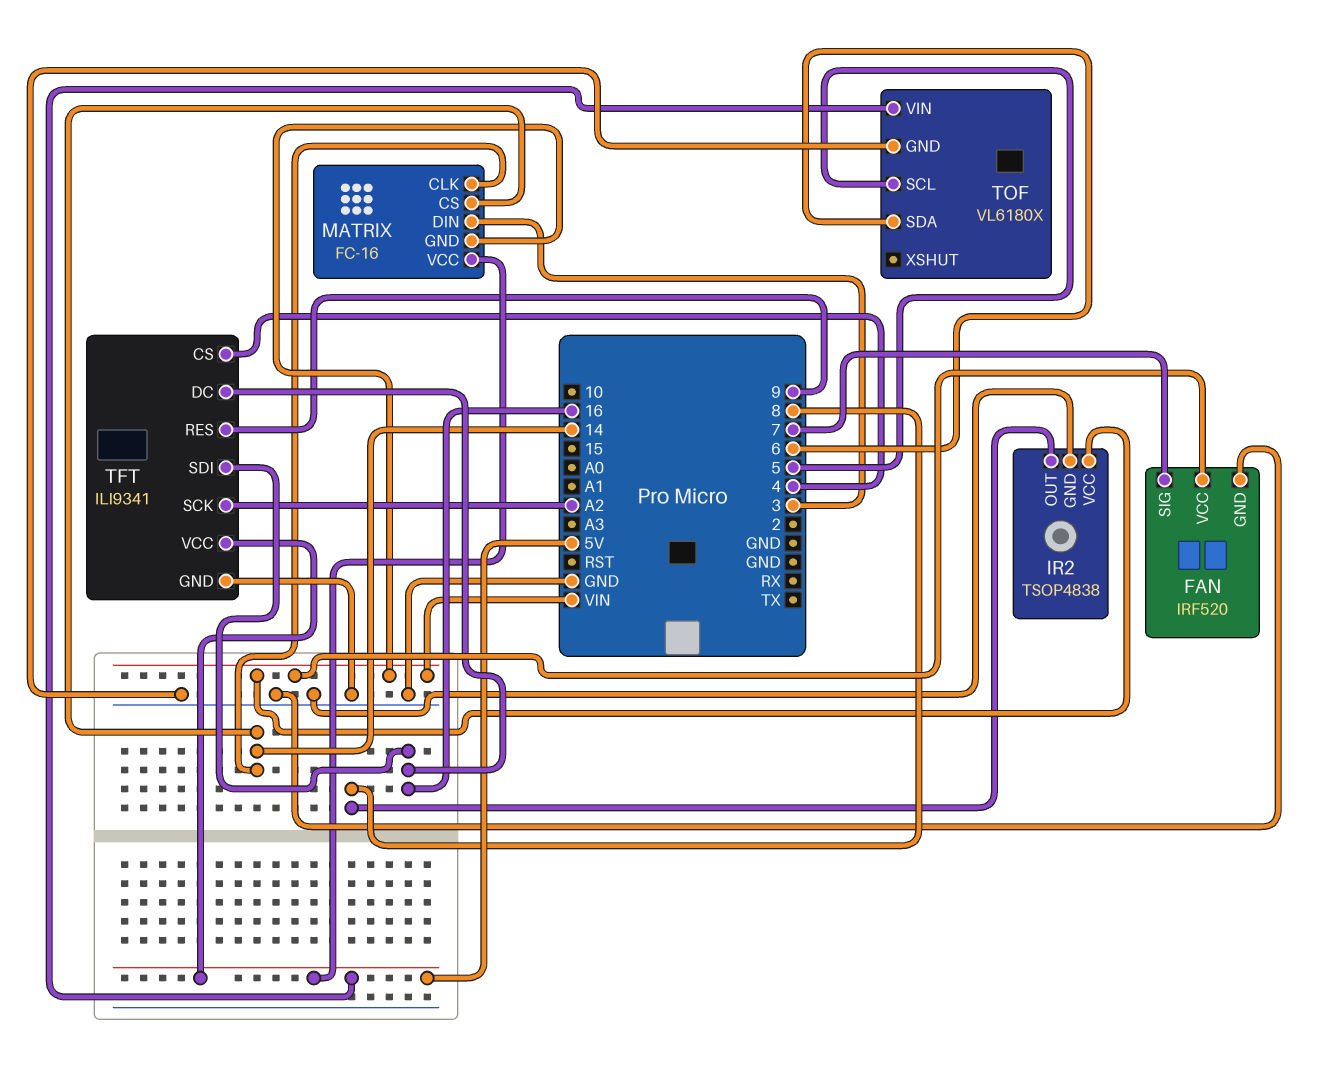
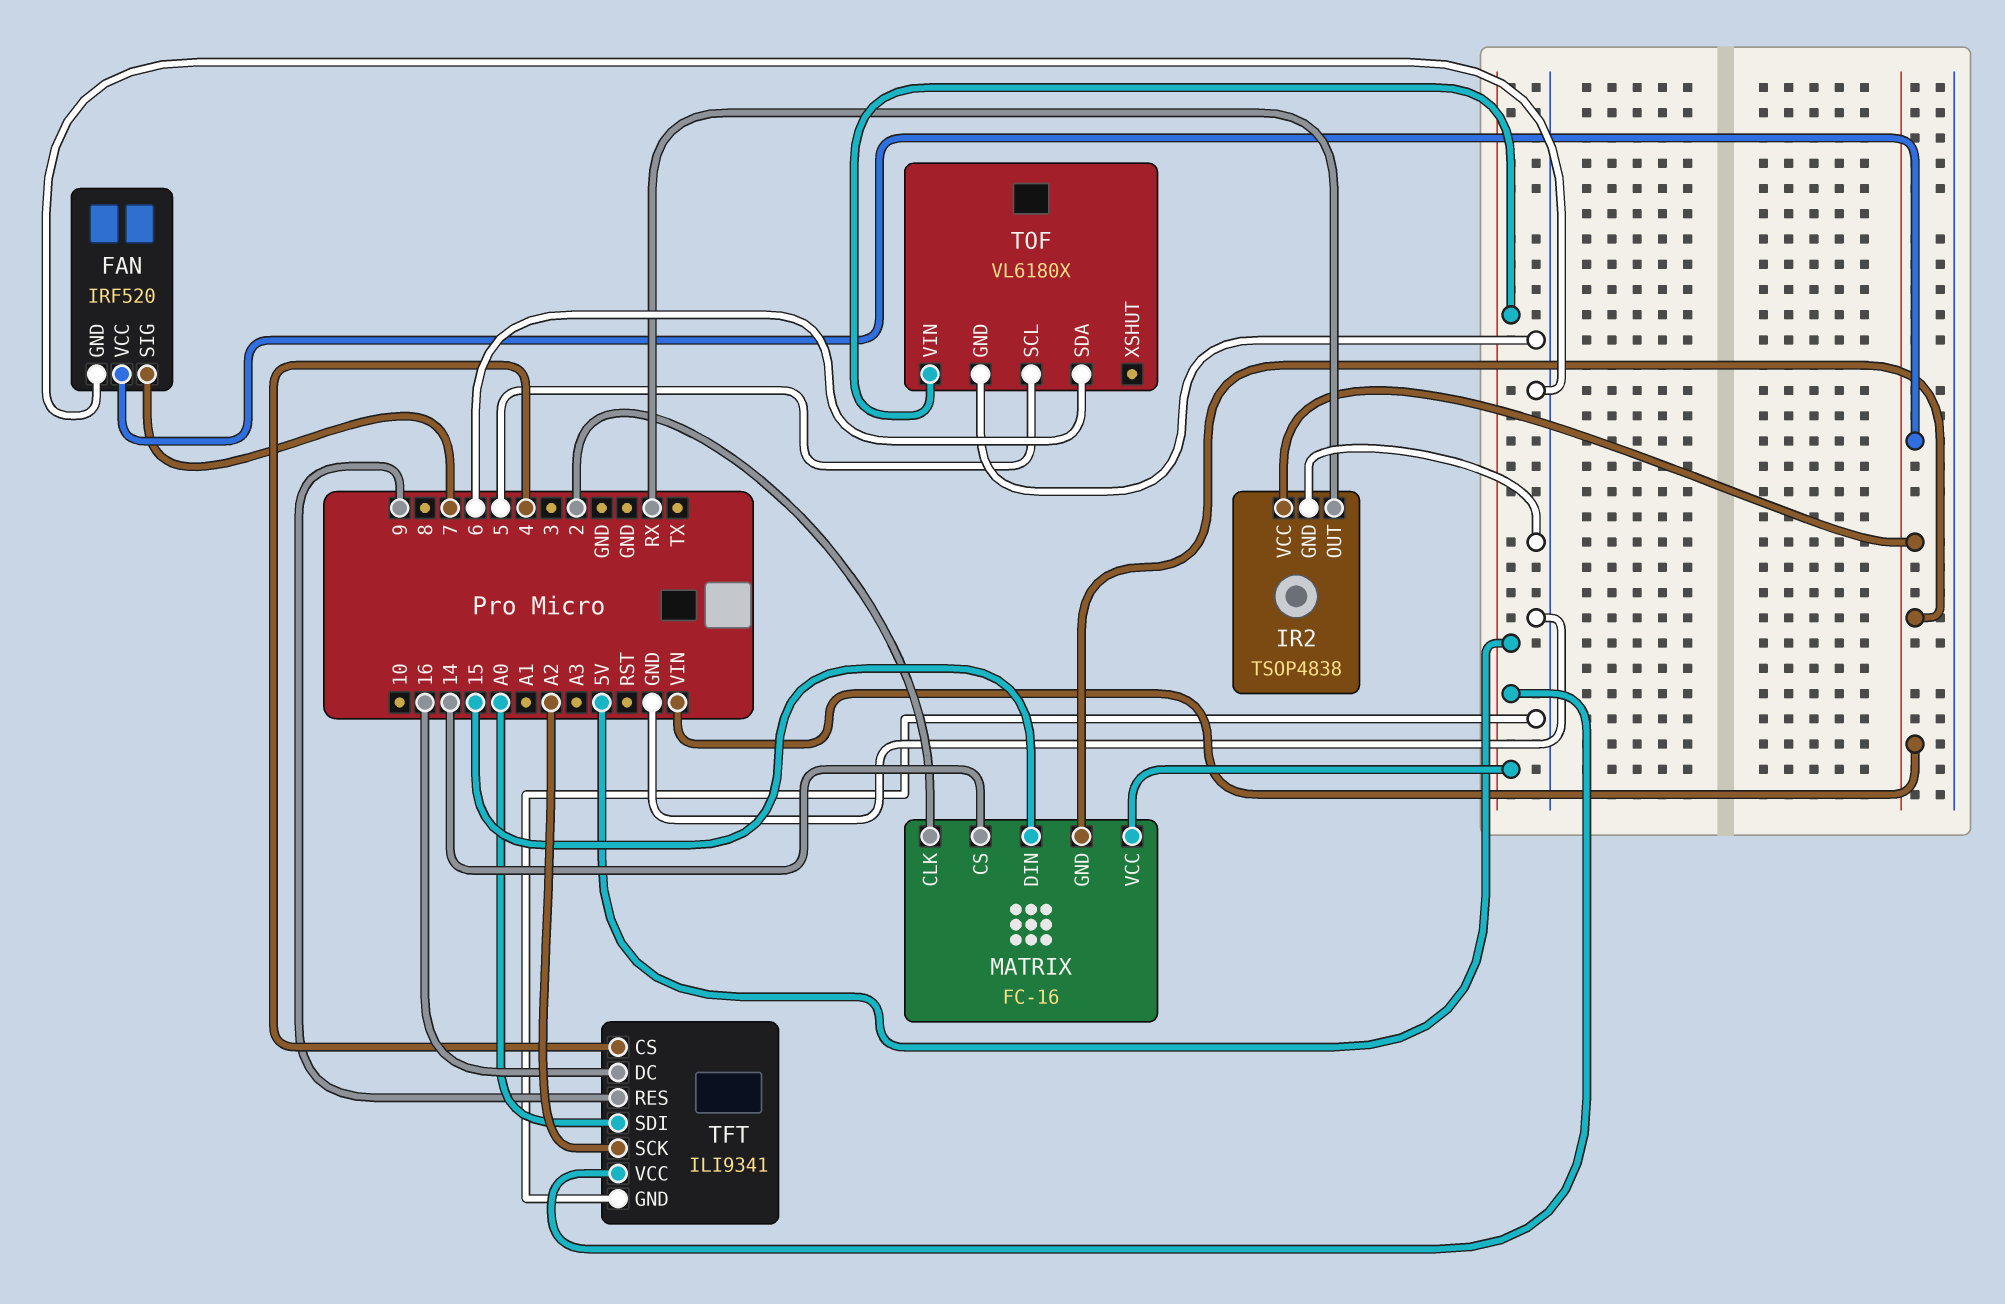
IR2 pin OUT: 8 -> RX
MATRIX pin CLK: 14 -> 2
MATRIX pin DIN: 3 -> 15
TFT pin SDI: 16 -> A0

